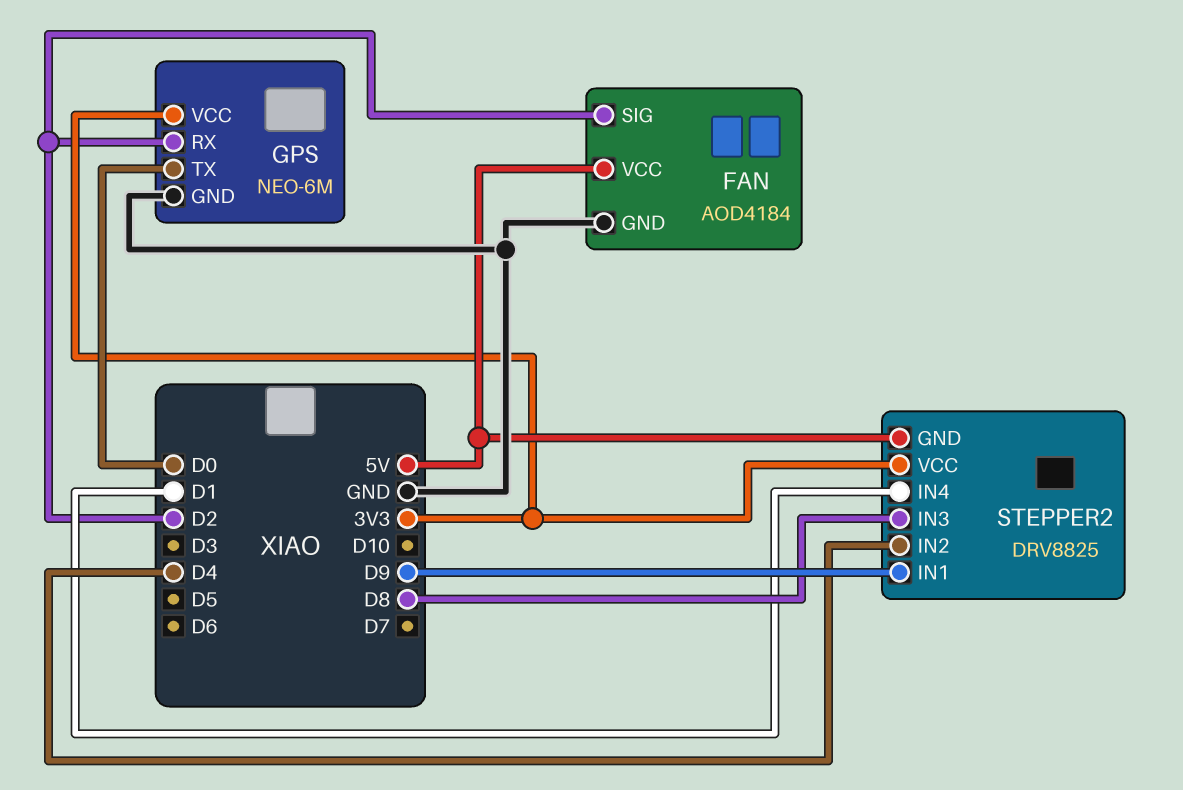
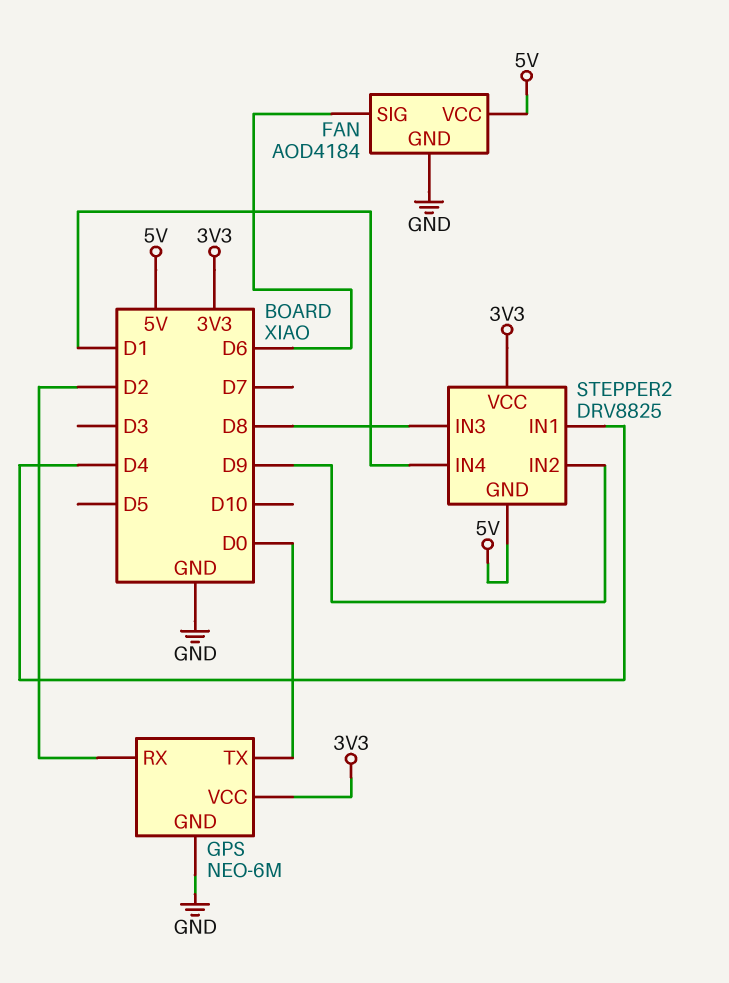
FAN pin SIG: D2 -> D6
STEPPER2 pin IN1: D9 -> D4
STEPPER2 pin IN2: D4 -> D9

